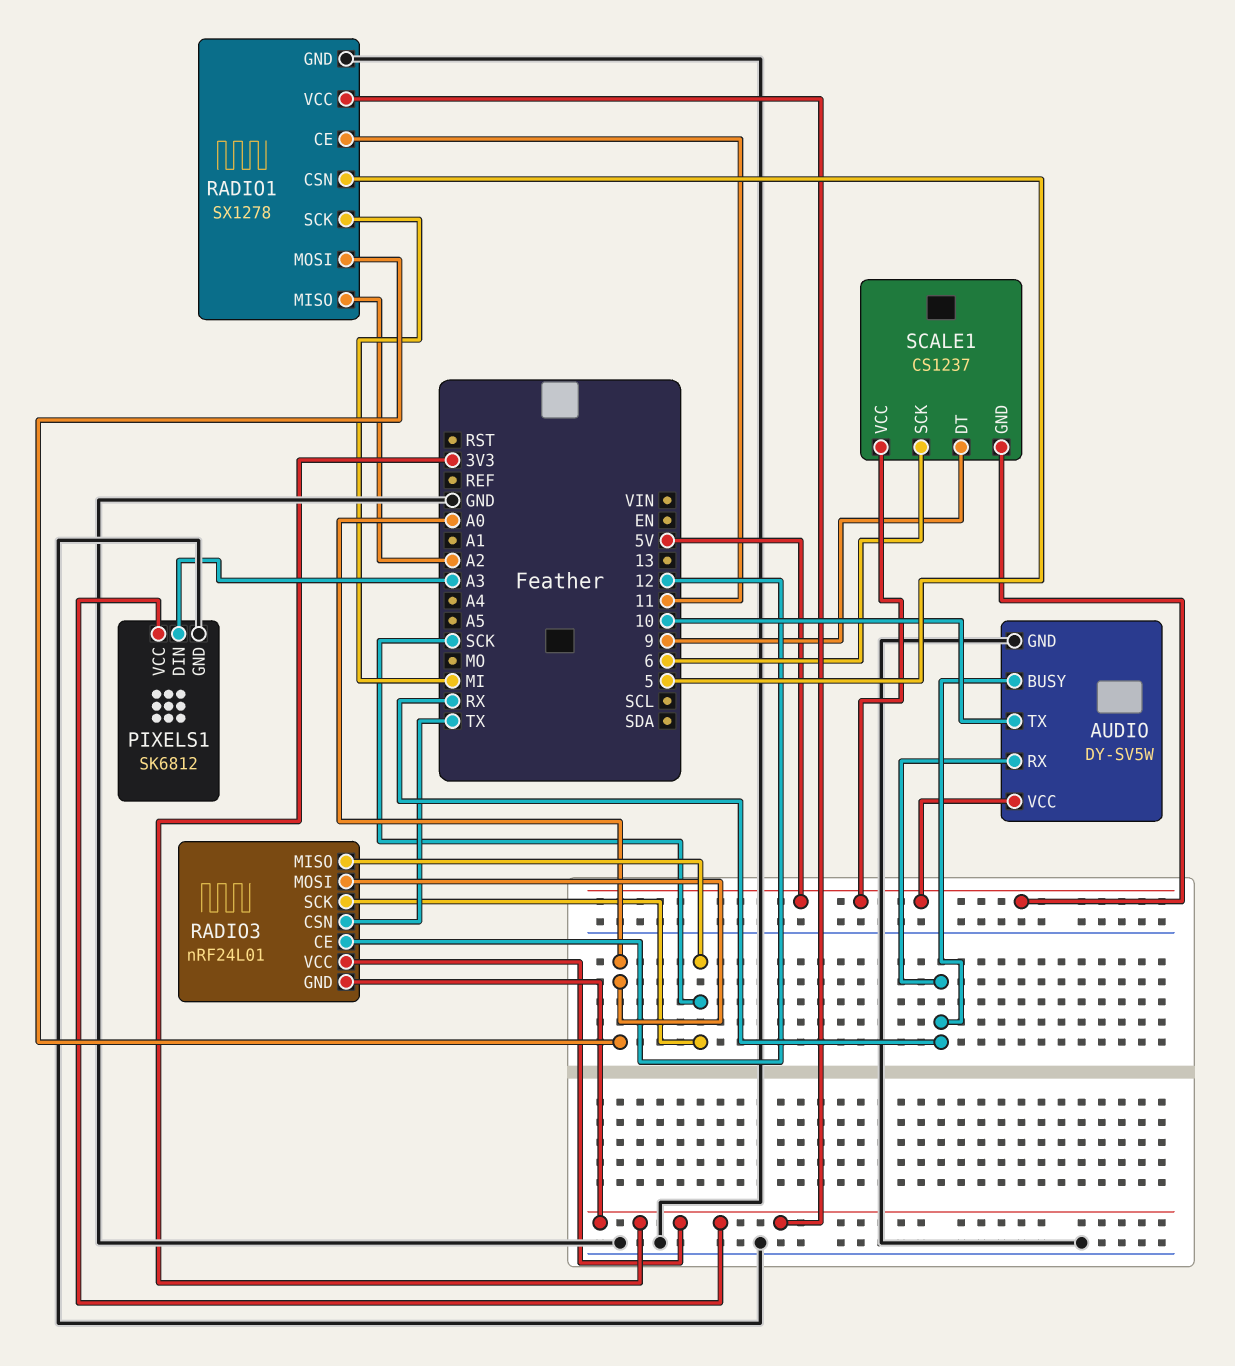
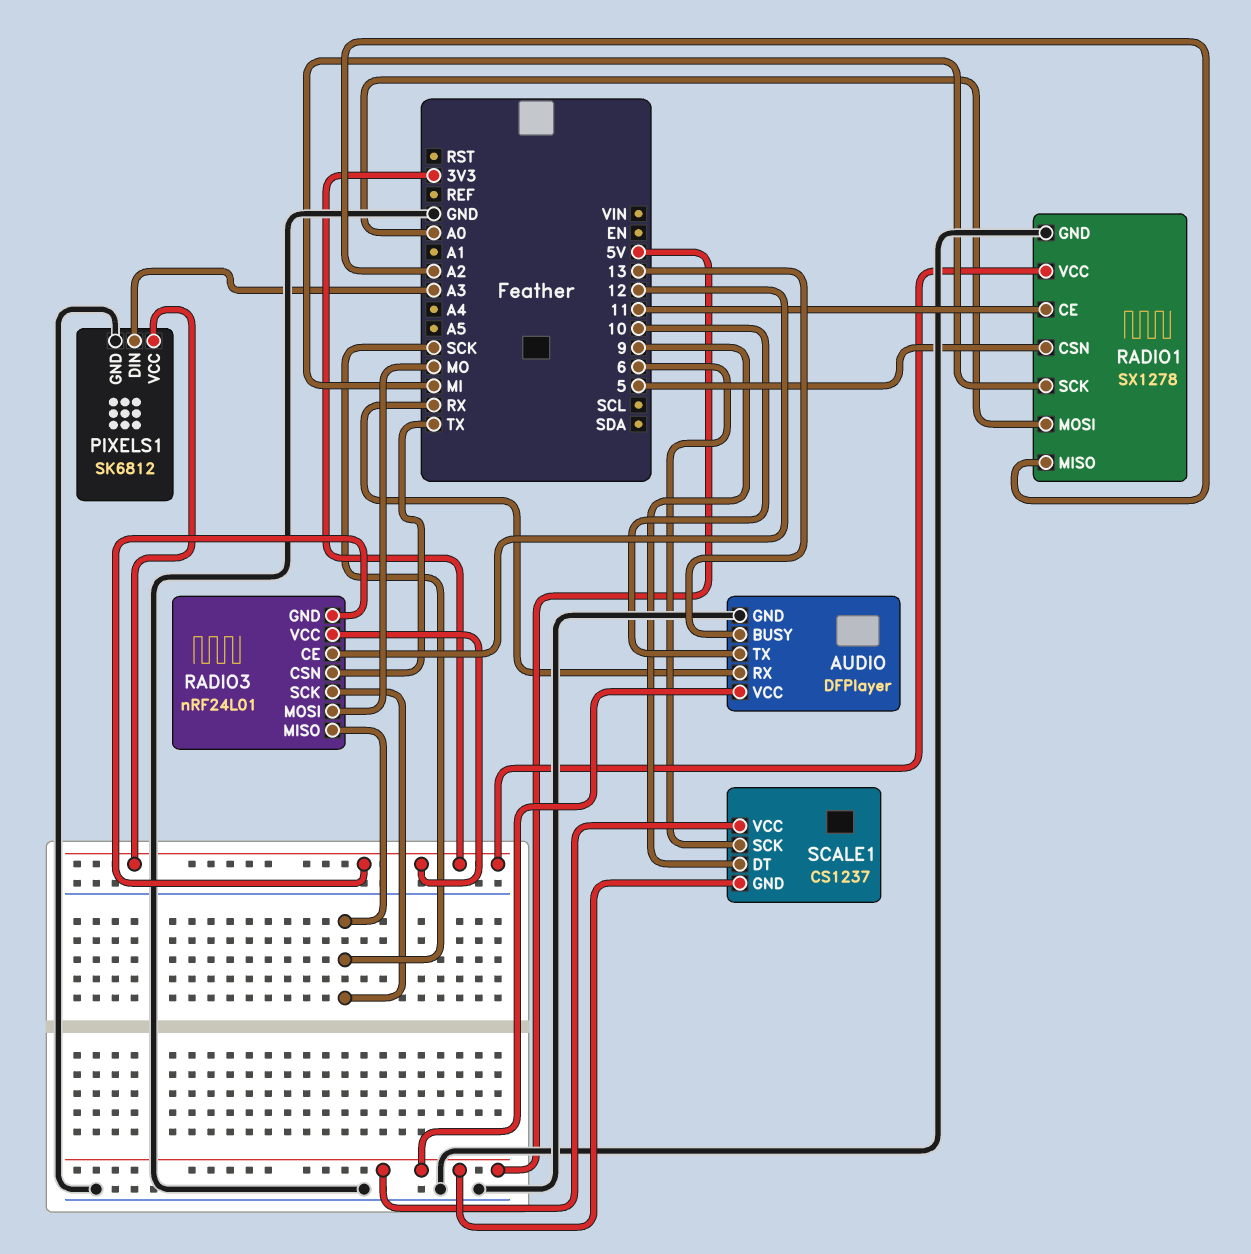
AUDIO: DY-SV5W -> DFPlayer
AUDIO pin BUSY: RX -> 13
RADIO3 pin MOSI: A0 -> MO

